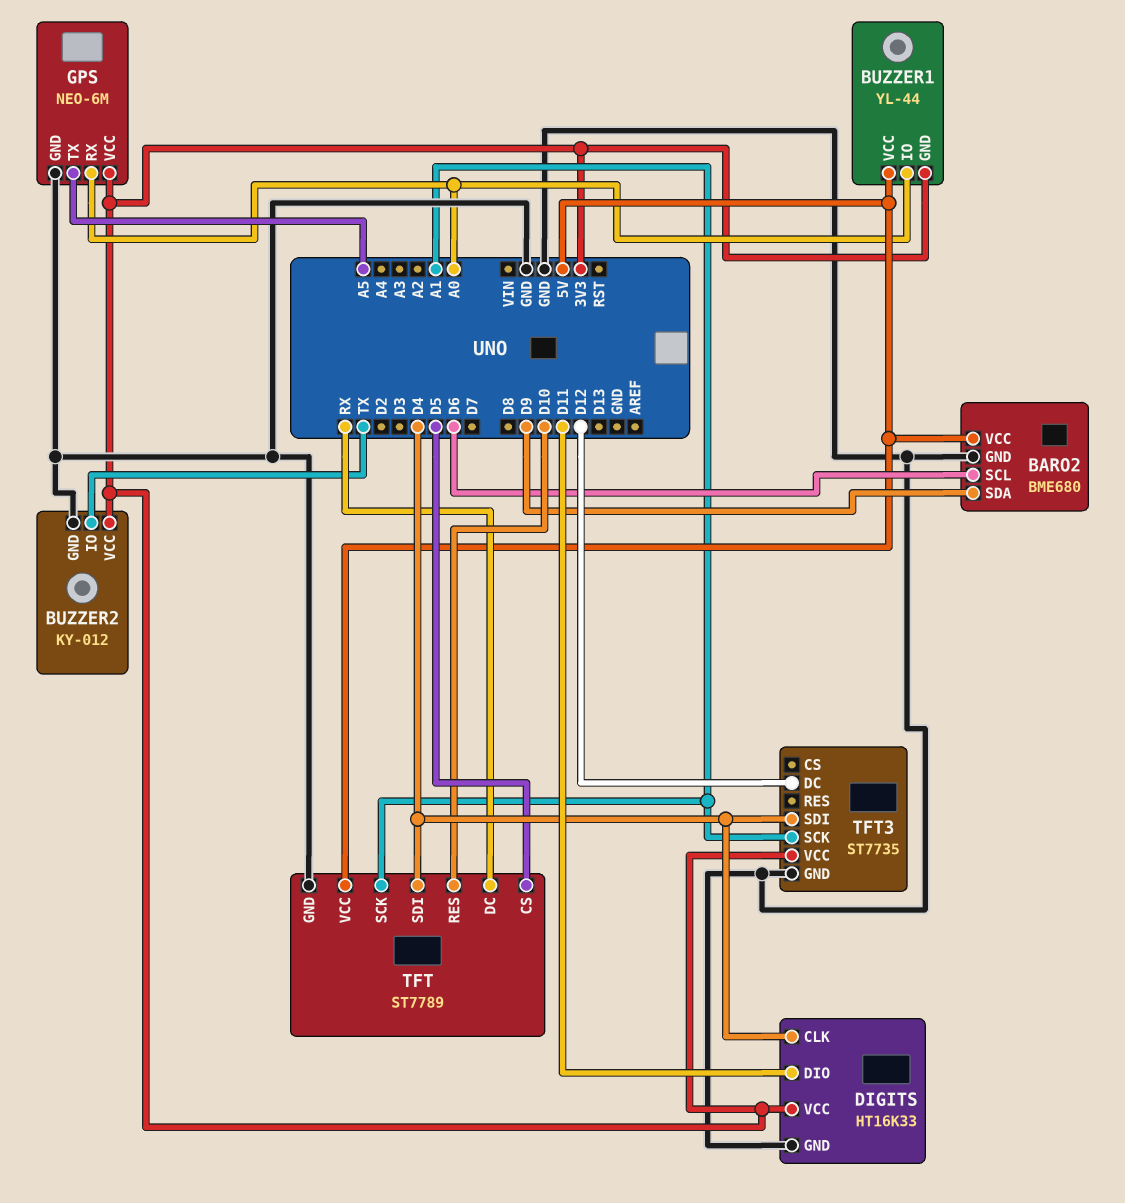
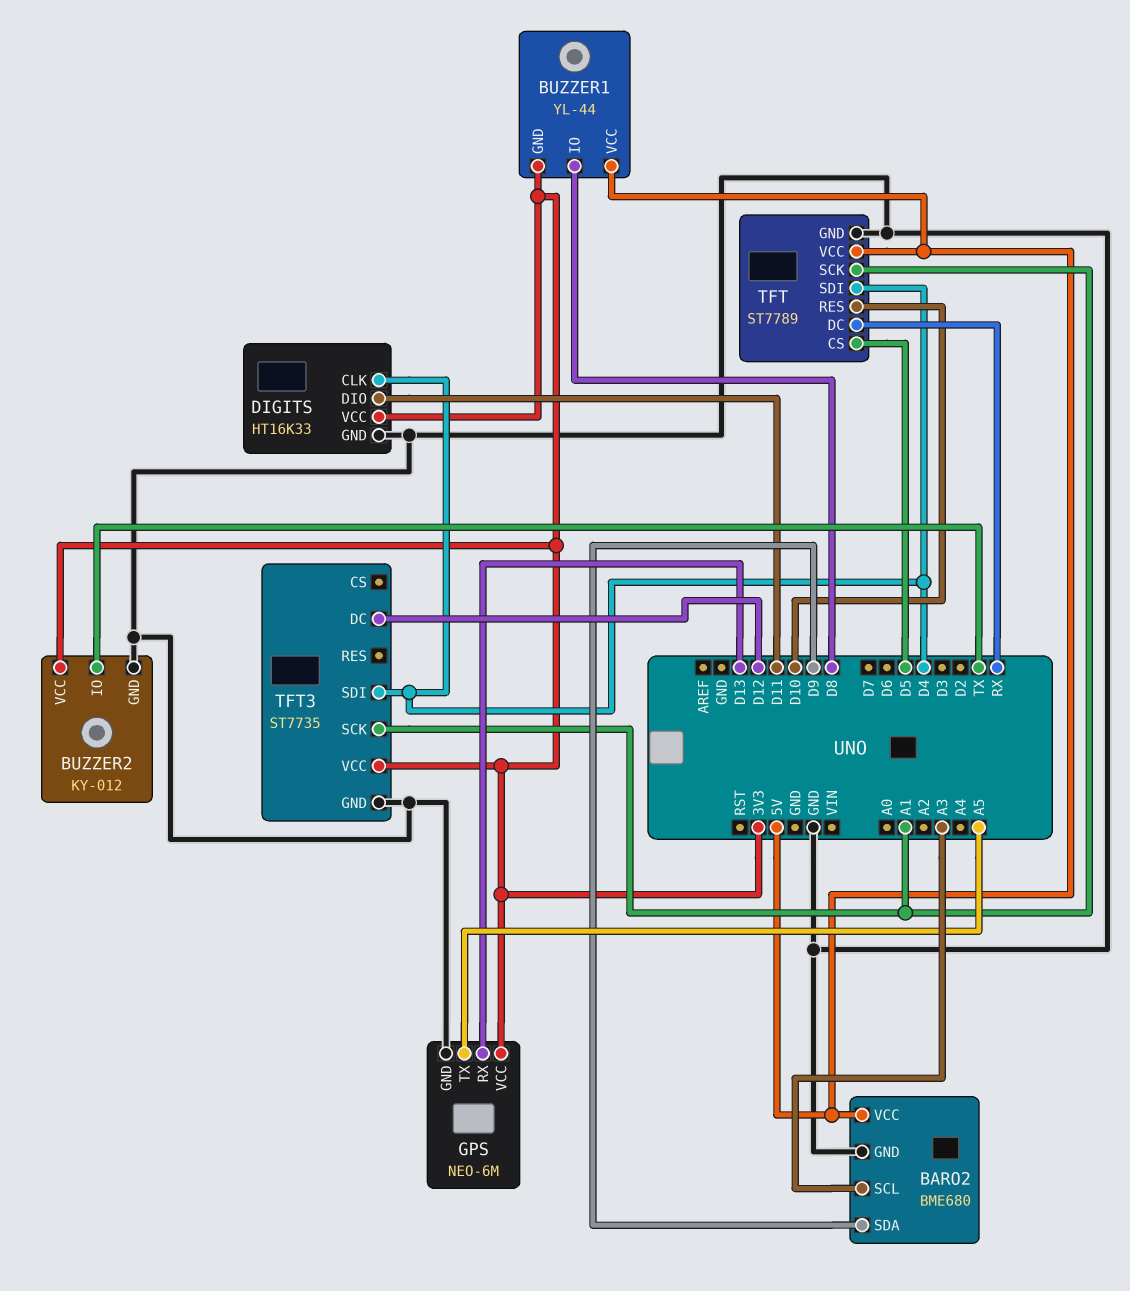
BARO2 pin SCL: D6 -> A3
BUZZER1 pin IO: A0 -> D8
GPS pin RX: A0 -> D13

